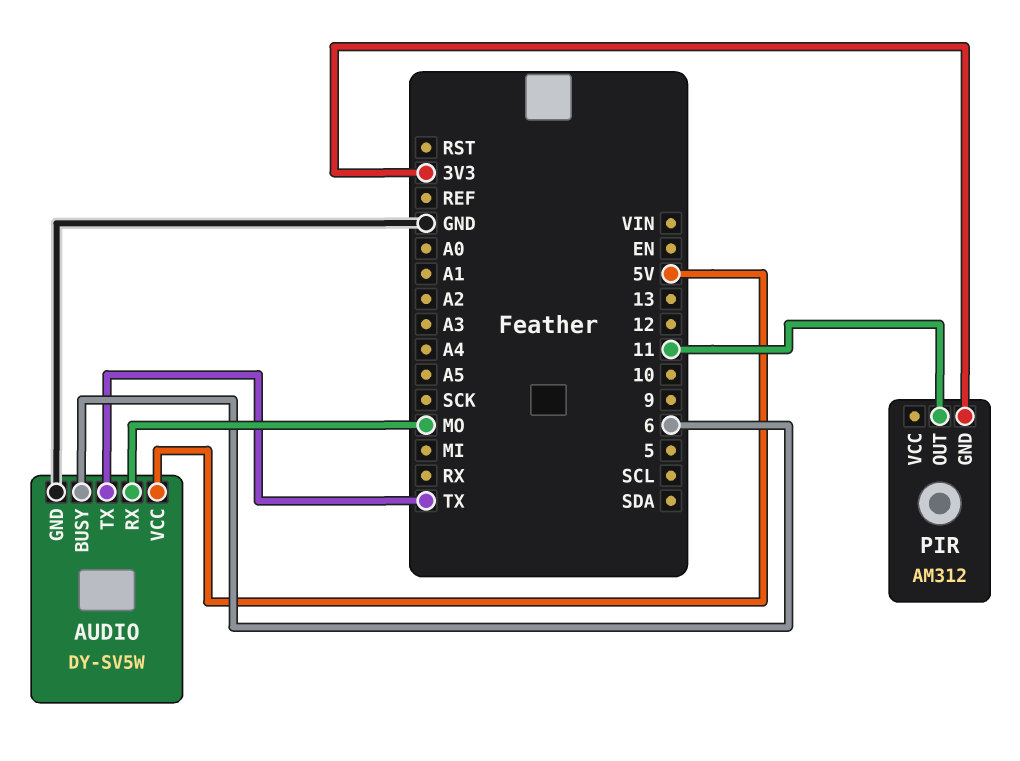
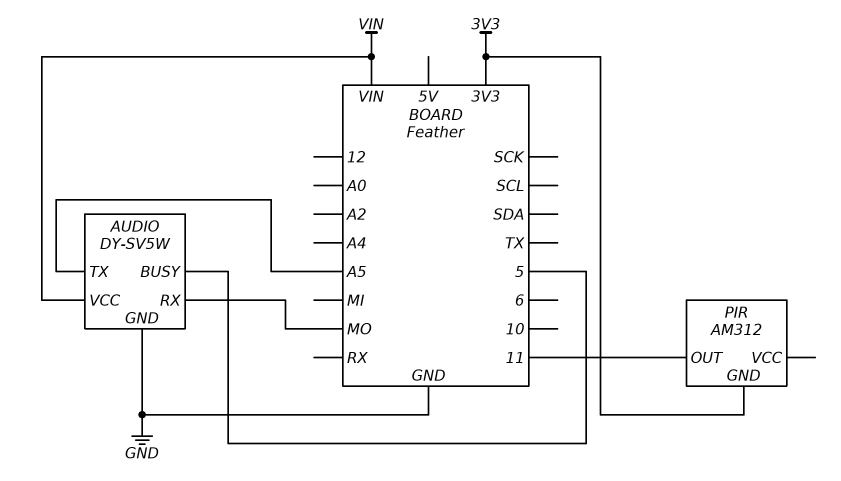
AUDIO pin BUSY: 6 -> 5
AUDIO pin TX: TX -> A5
AUDIO pin VCC: 5V -> VIN

